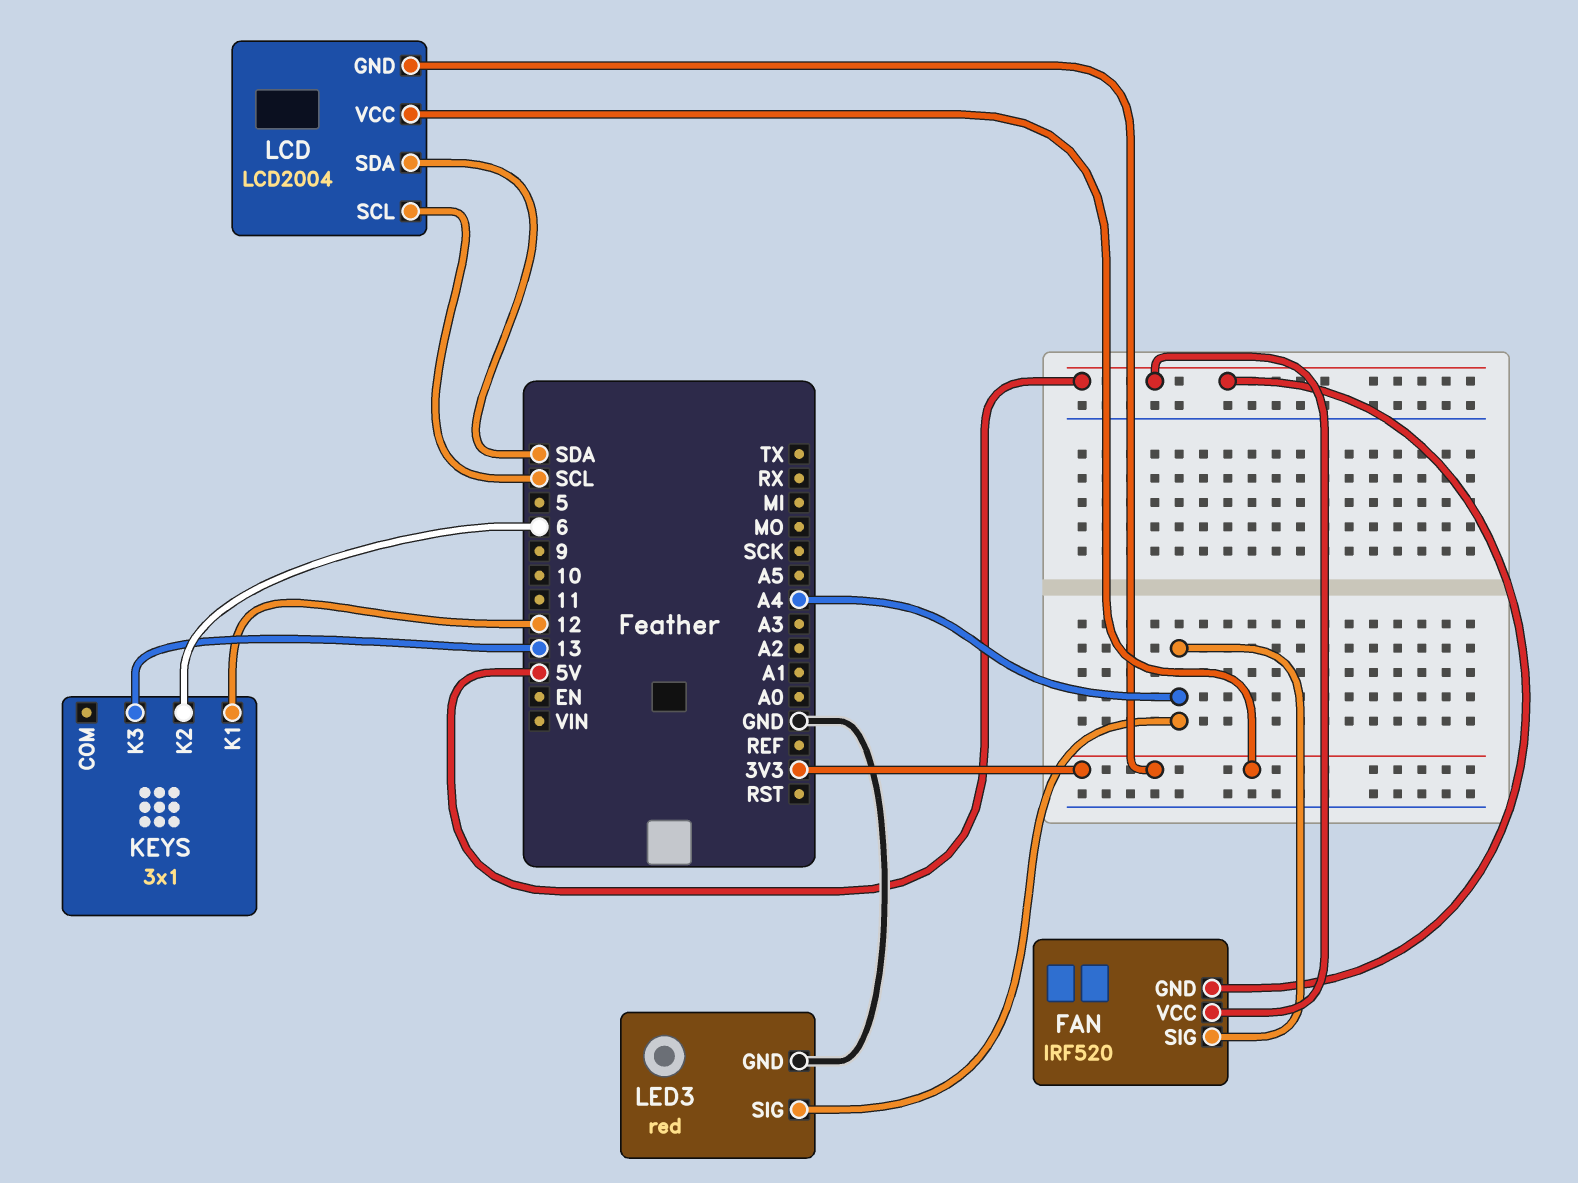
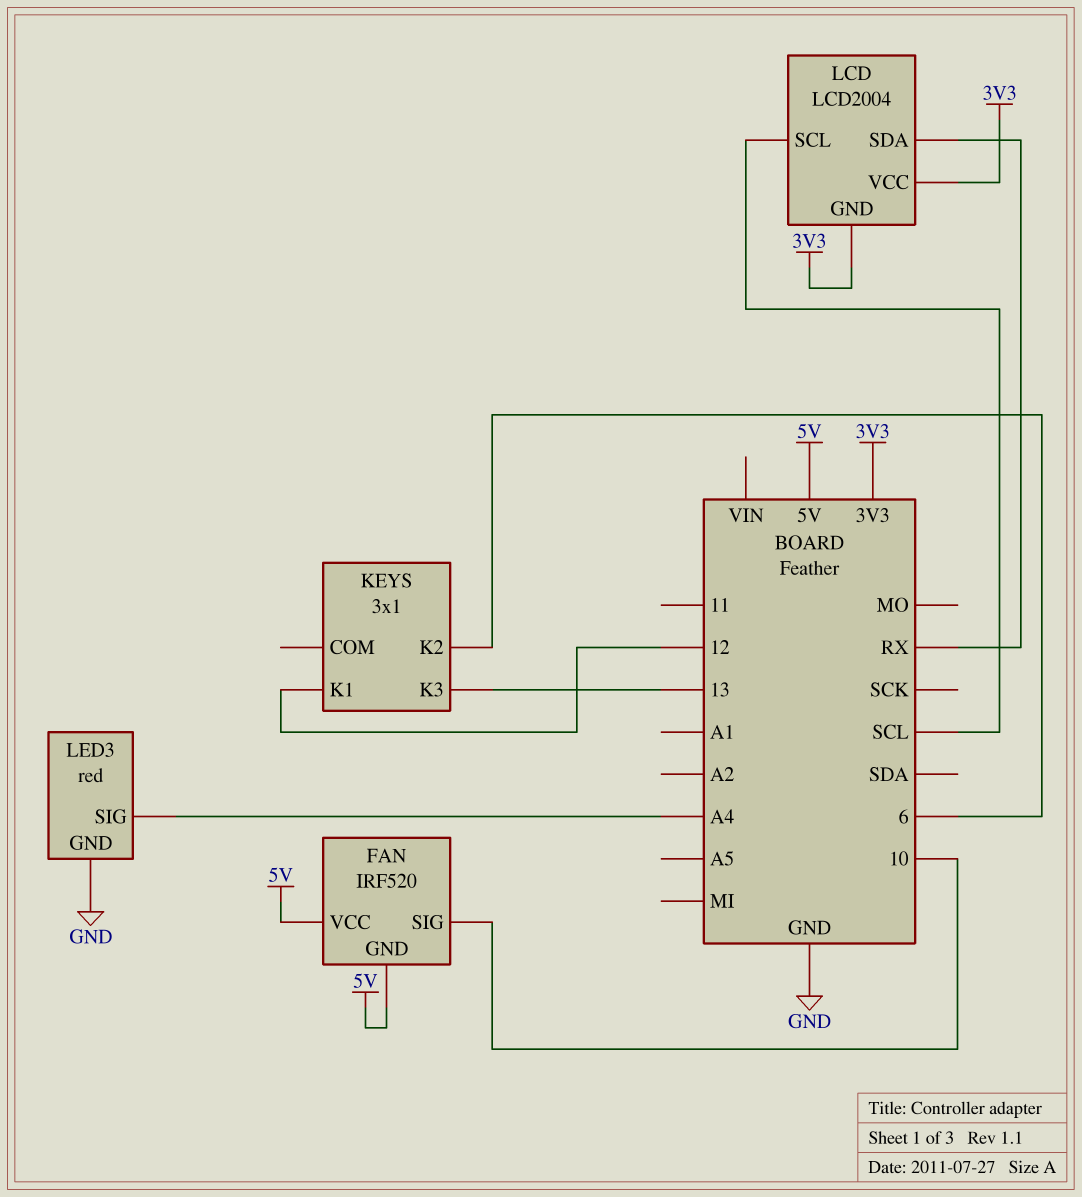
FAN pin SIG: A4 -> 10
LCD pin SDA: SDA -> RX

